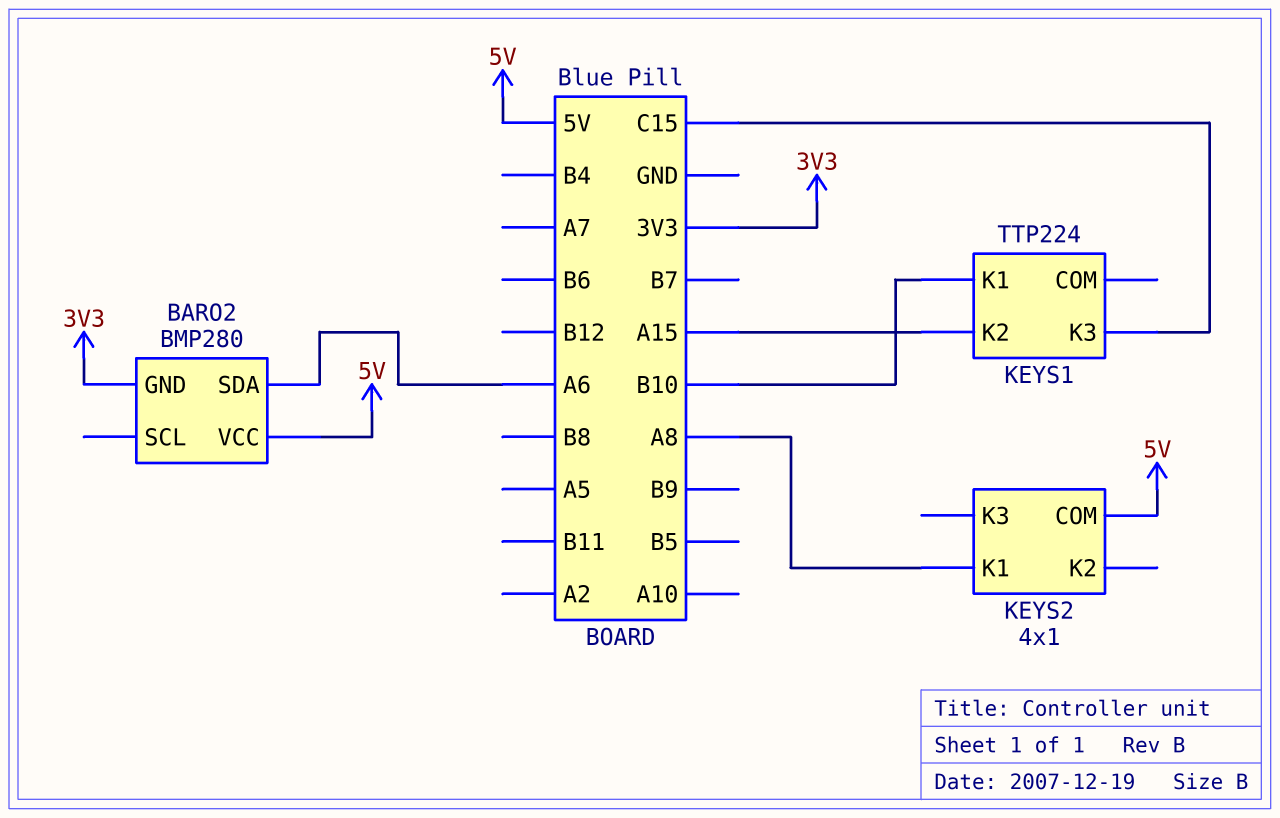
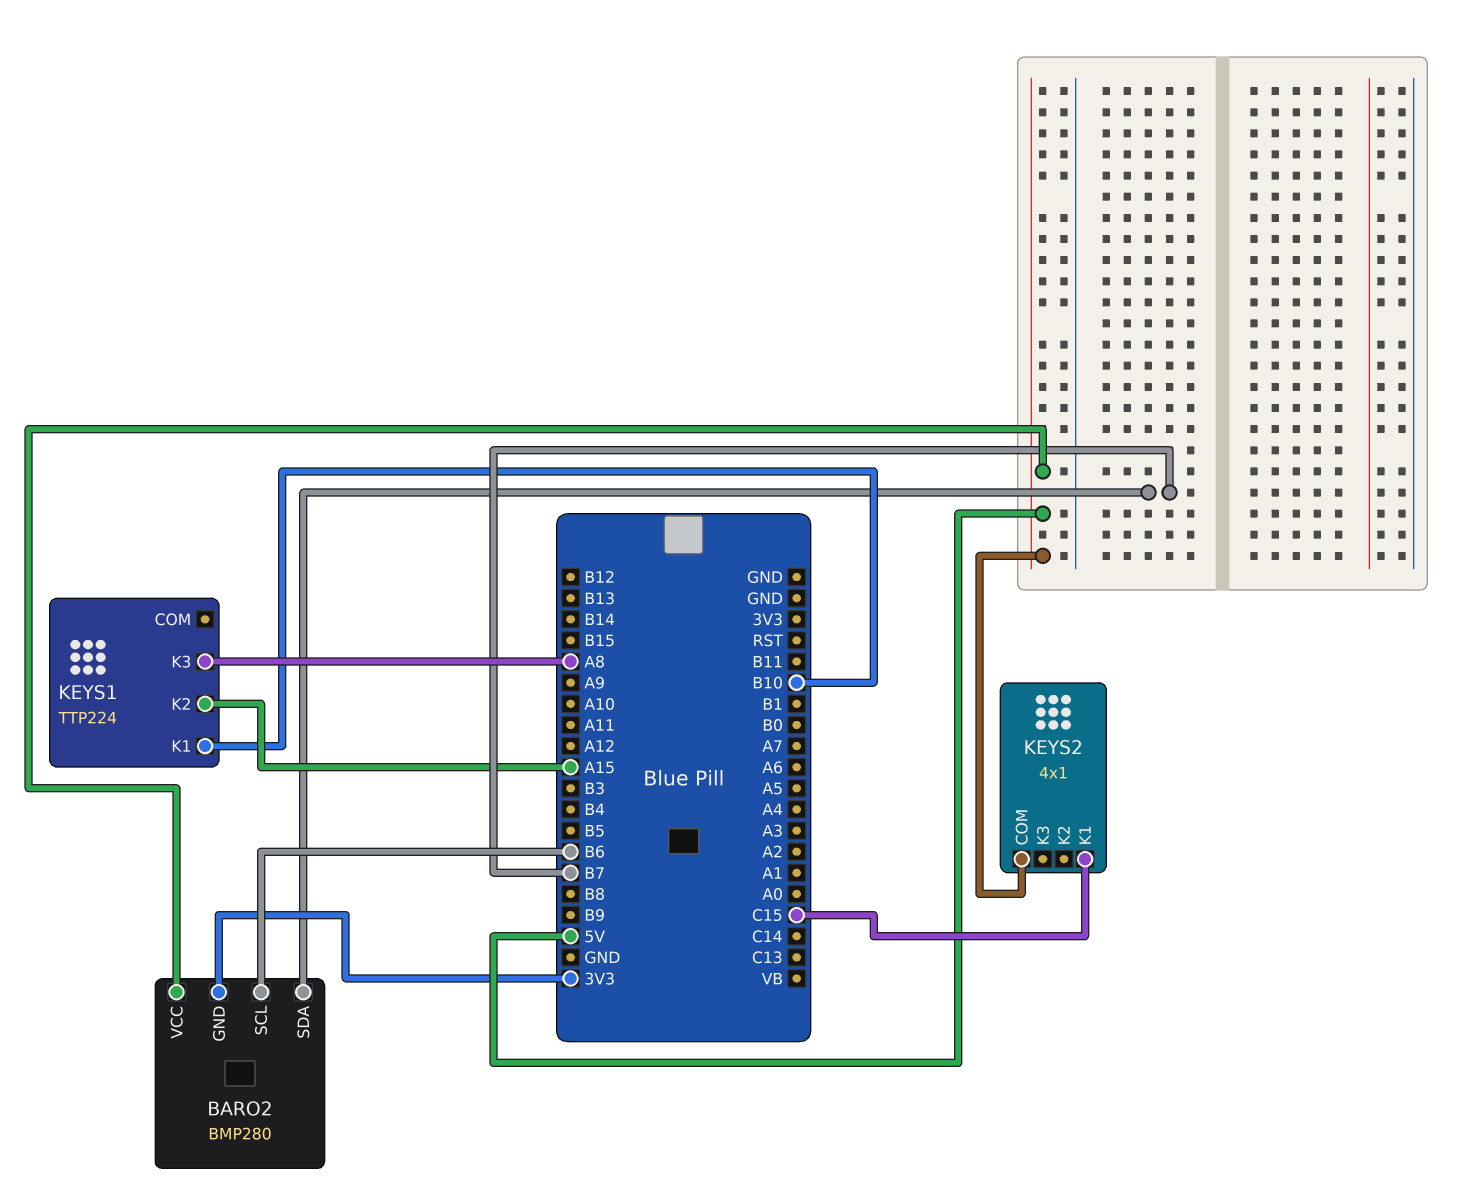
BARO2 pin SCL: none -> B6
BARO2 pin SDA: A6 -> B7
KEYS1 pin K3: C15 -> A8
KEYS2 pin K1: A8 -> C15

